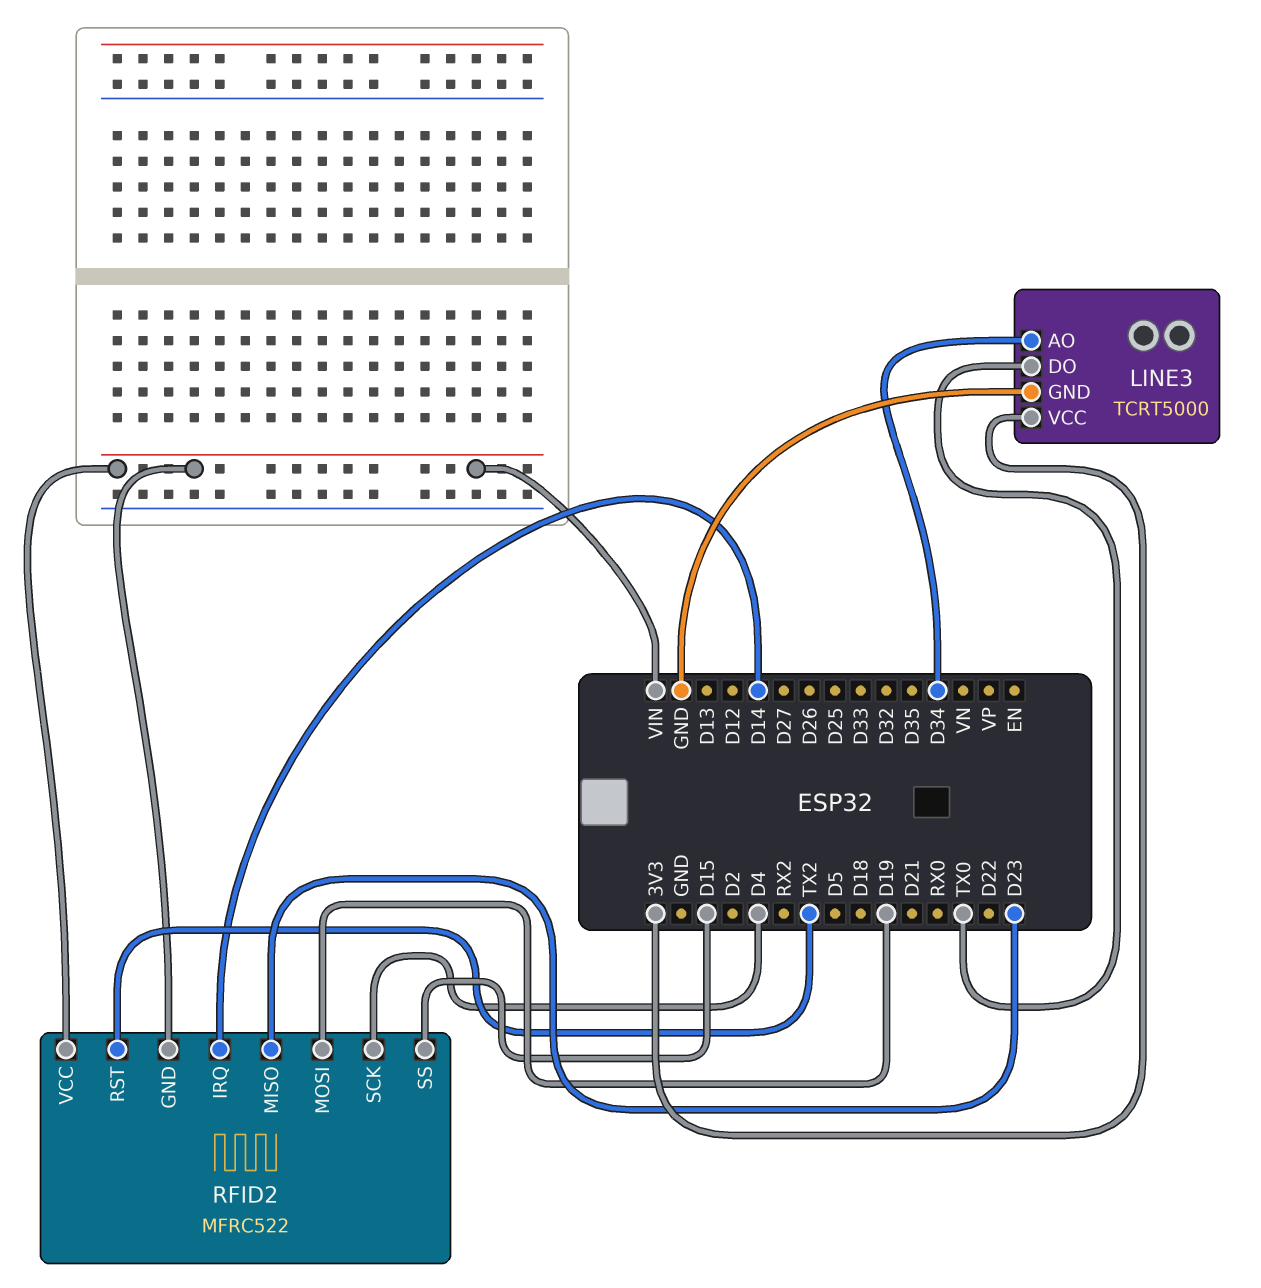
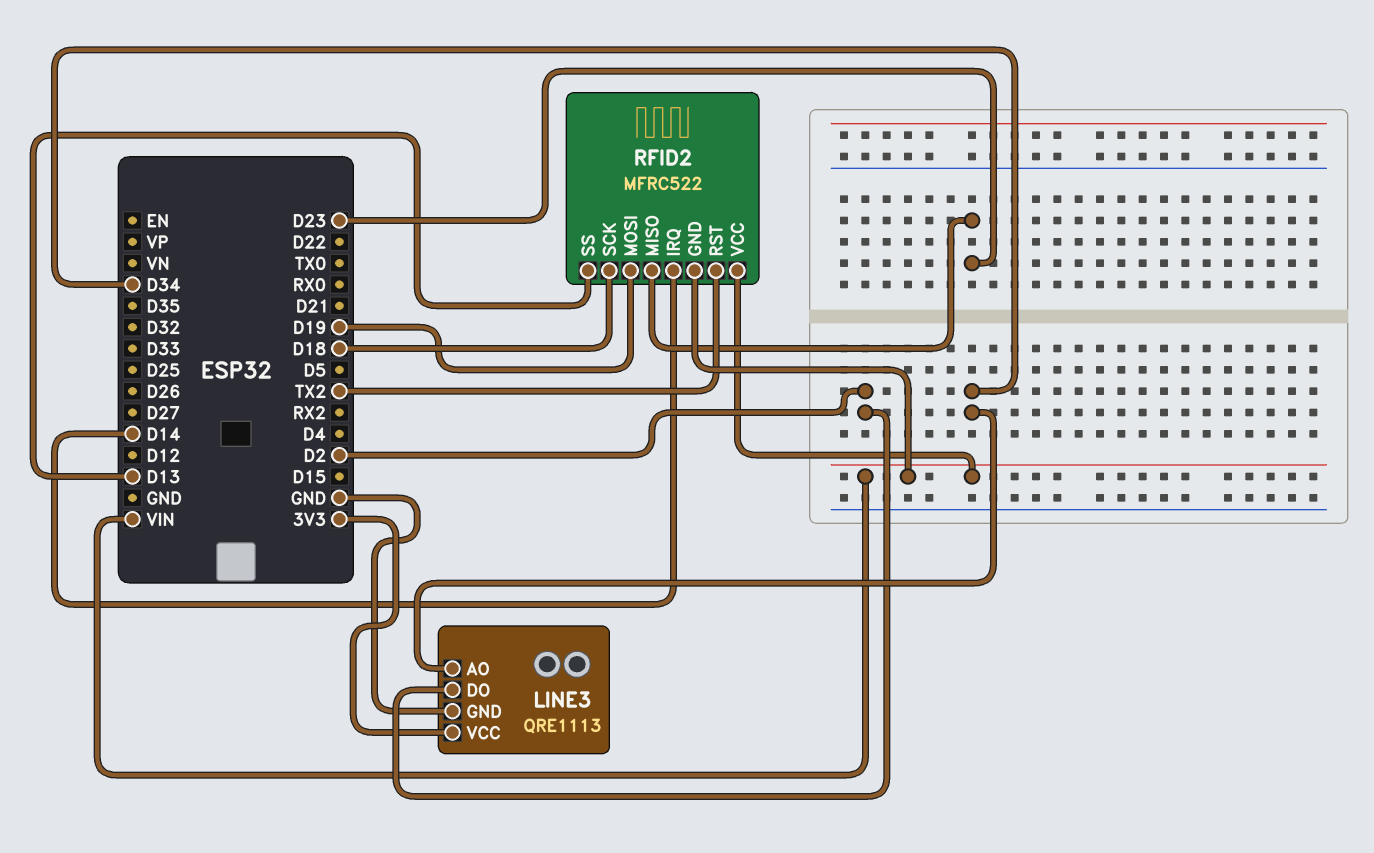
LINE3: TCRT5000 -> QRE1113
LINE3 pin DO: TX0 -> D2
RFID2 pin SCK: D4 -> D18
RFID2 pin SS: D15 -> D13

